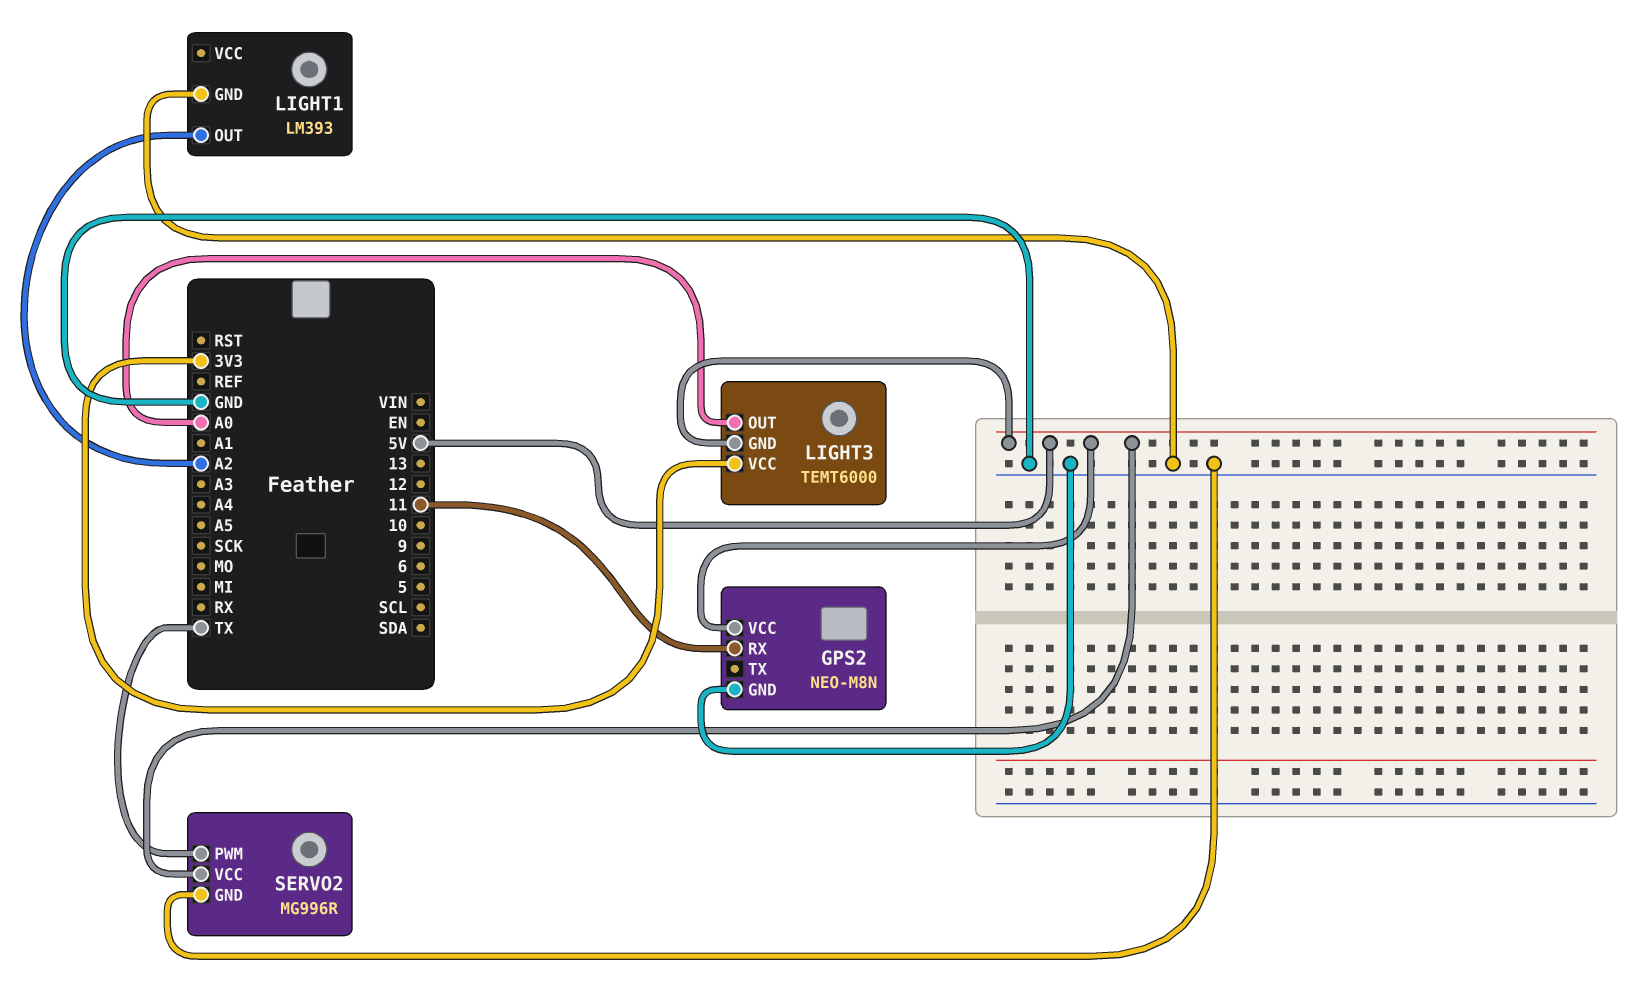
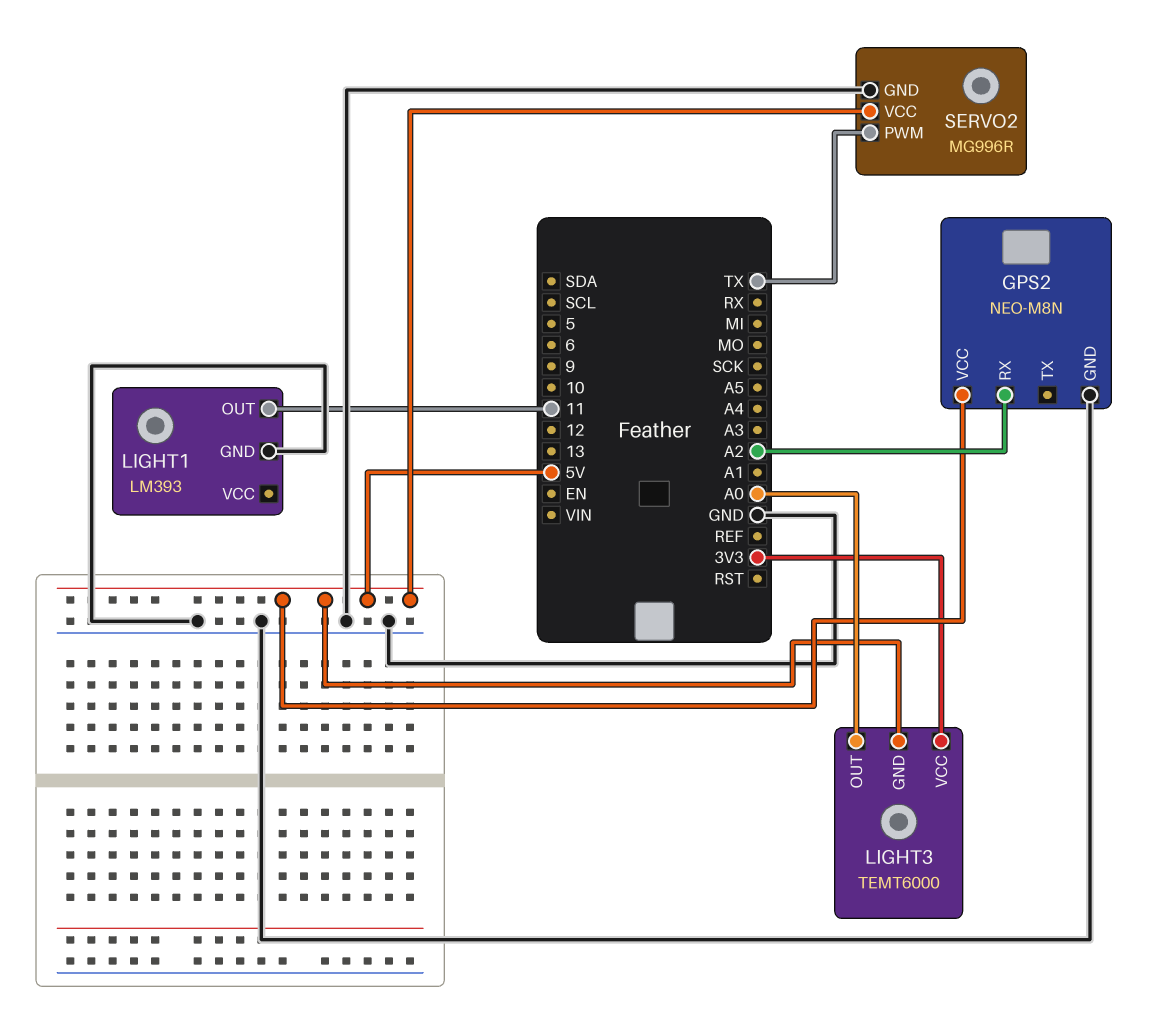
GPS2 pin RX: 11 -> A2
LIGHT1 pin OUT: A2 -> 11

